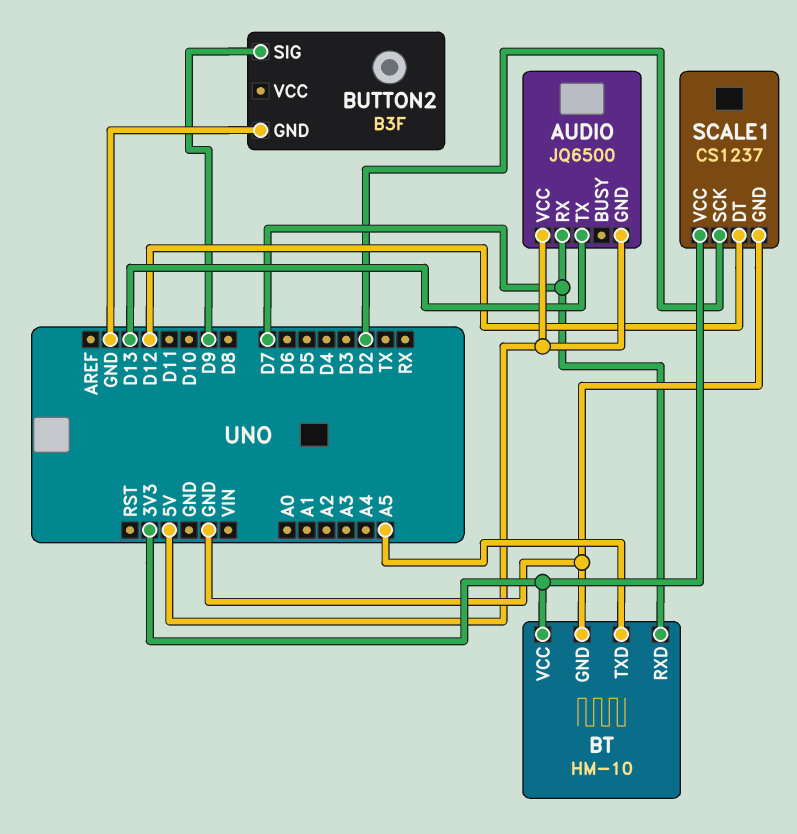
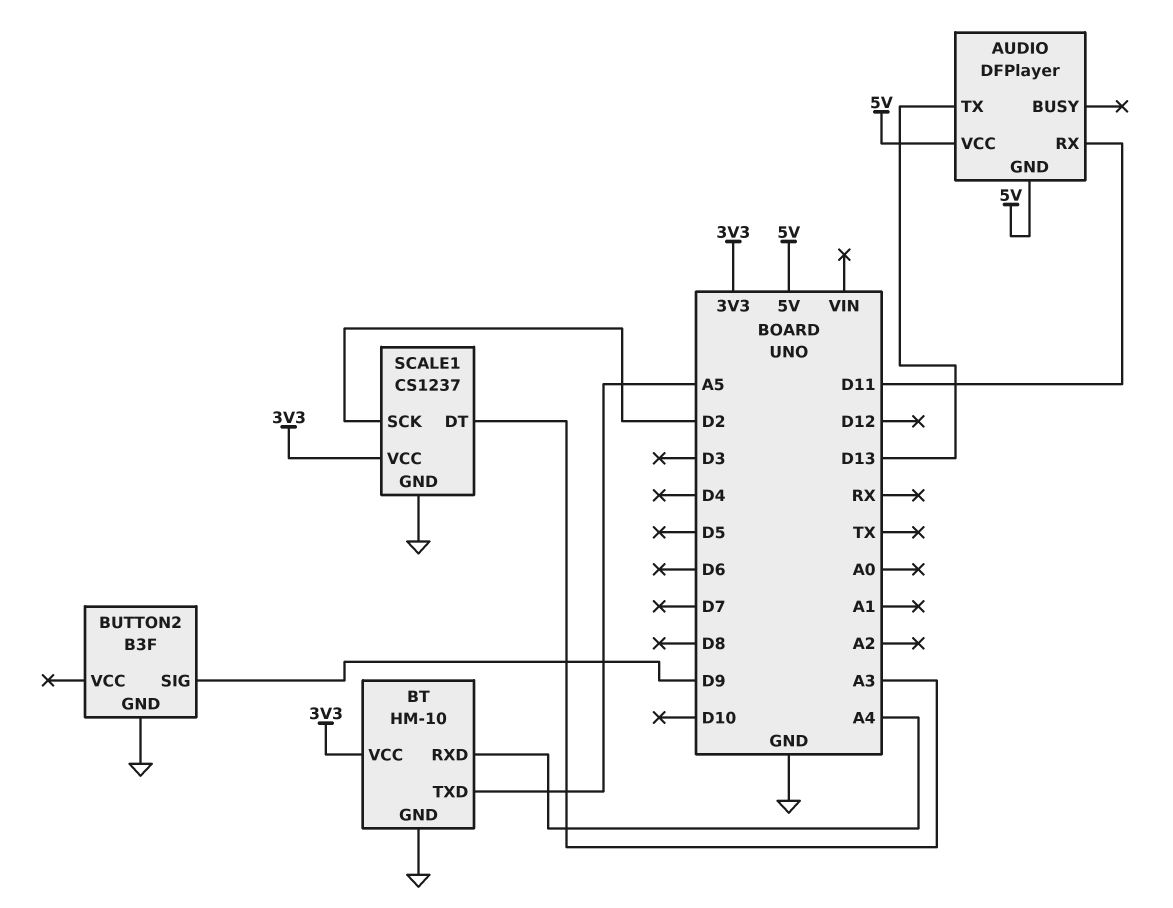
AUDIO: JQ6500 -> DFPlayer
AUDIO pin RX: D7 -> D11
BT pin RXD: D7 -> A4
SCALE1 pin DT: D12 -> A3

